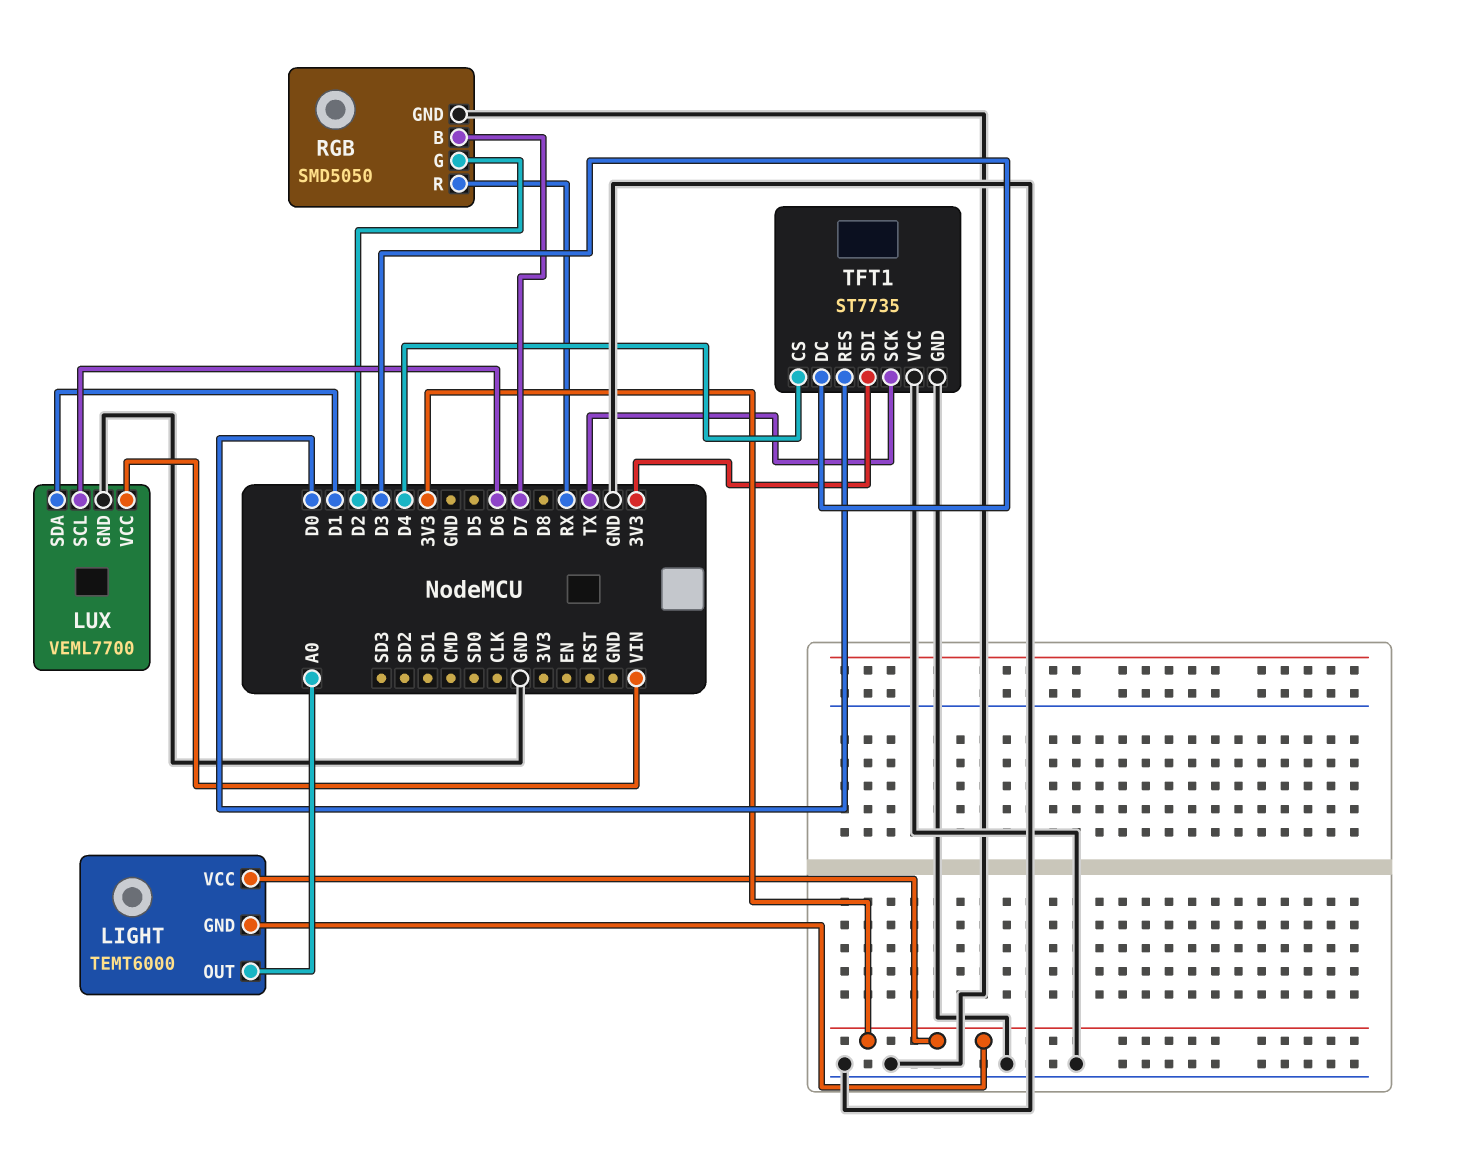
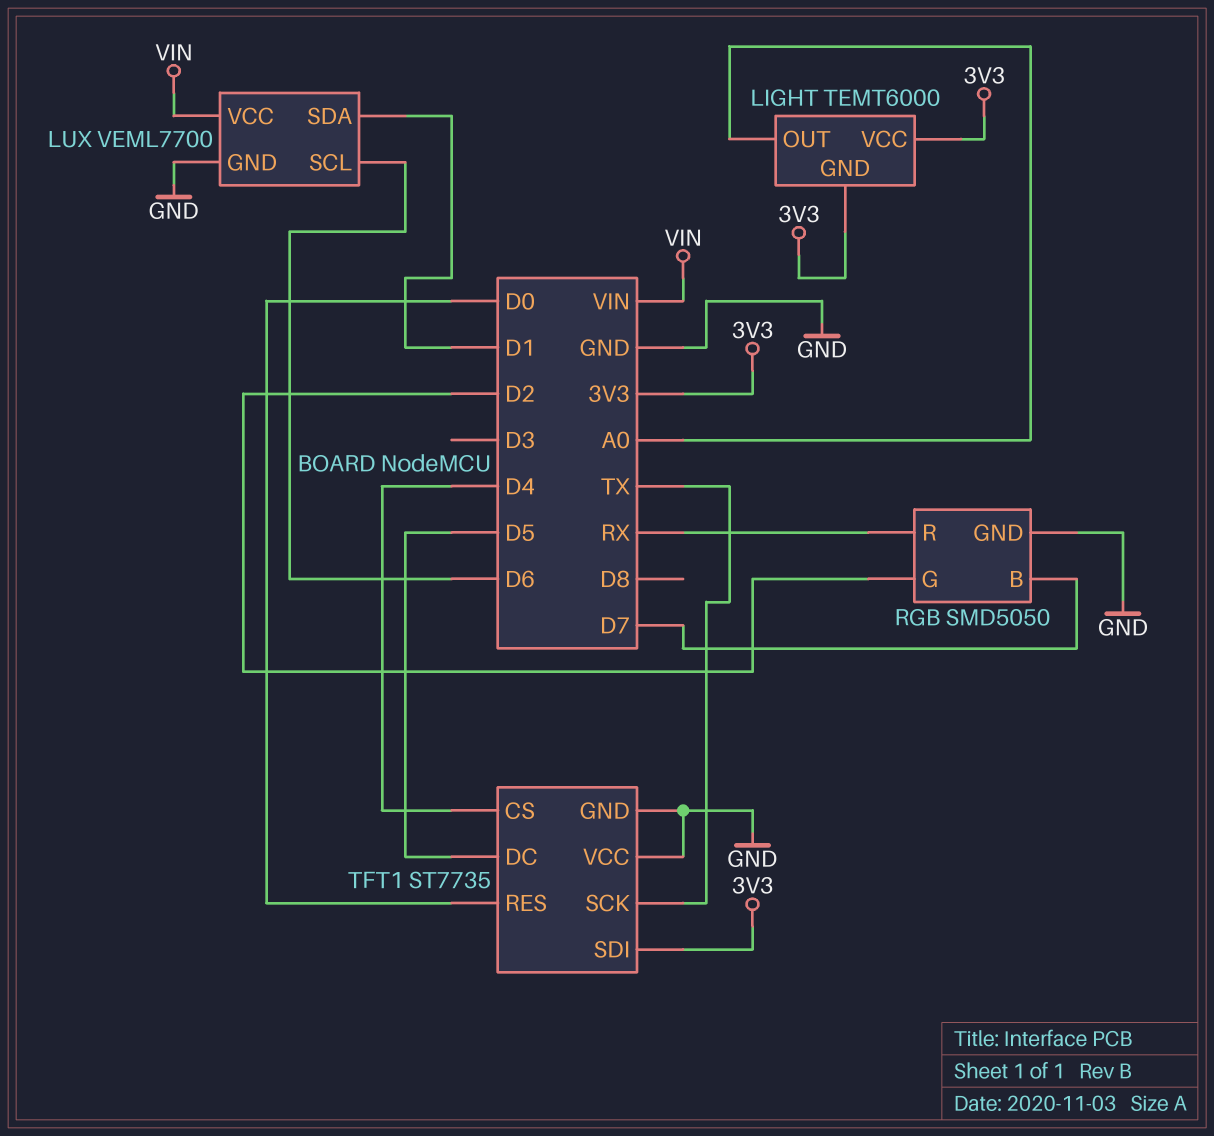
TFT1 pin DC: D3 -> D5

